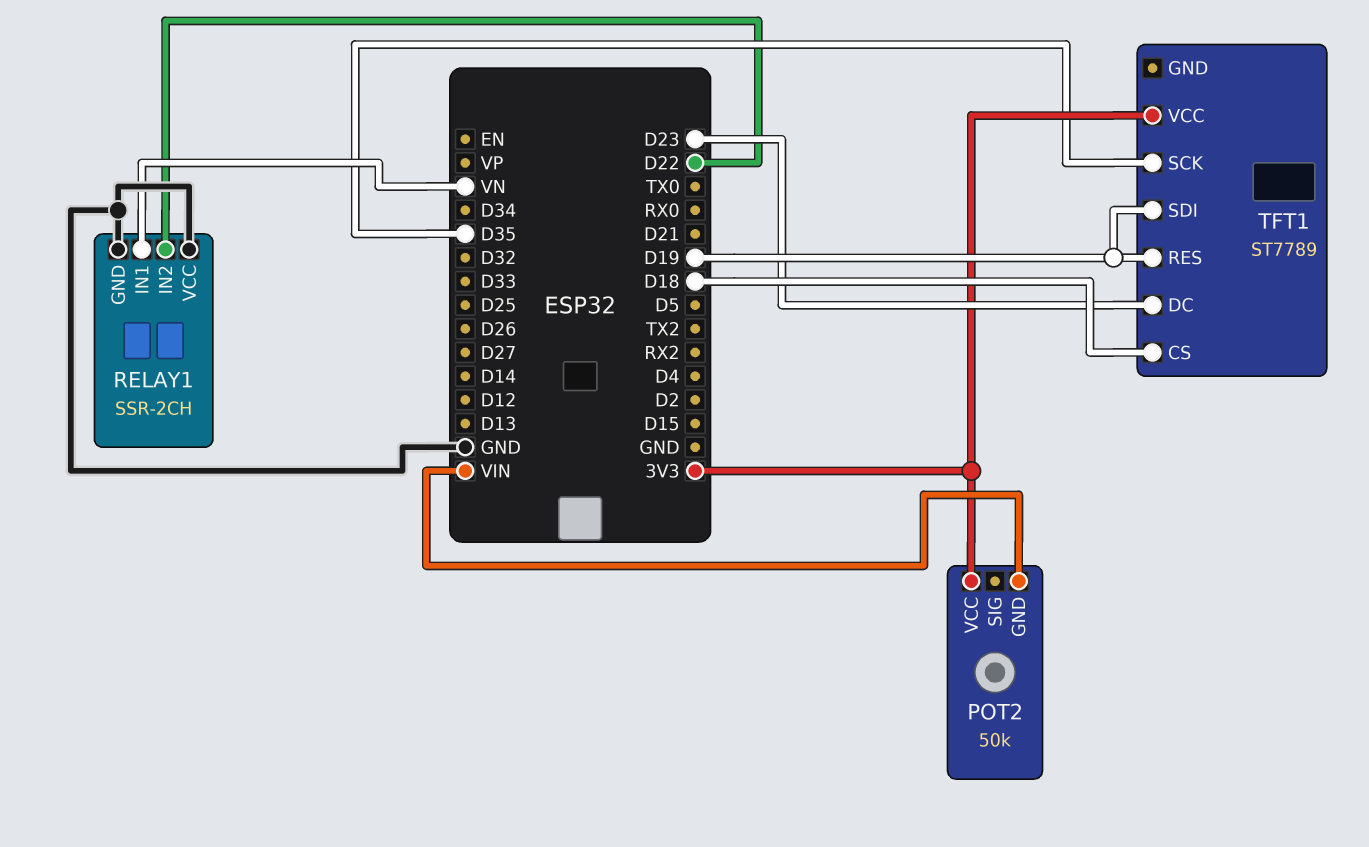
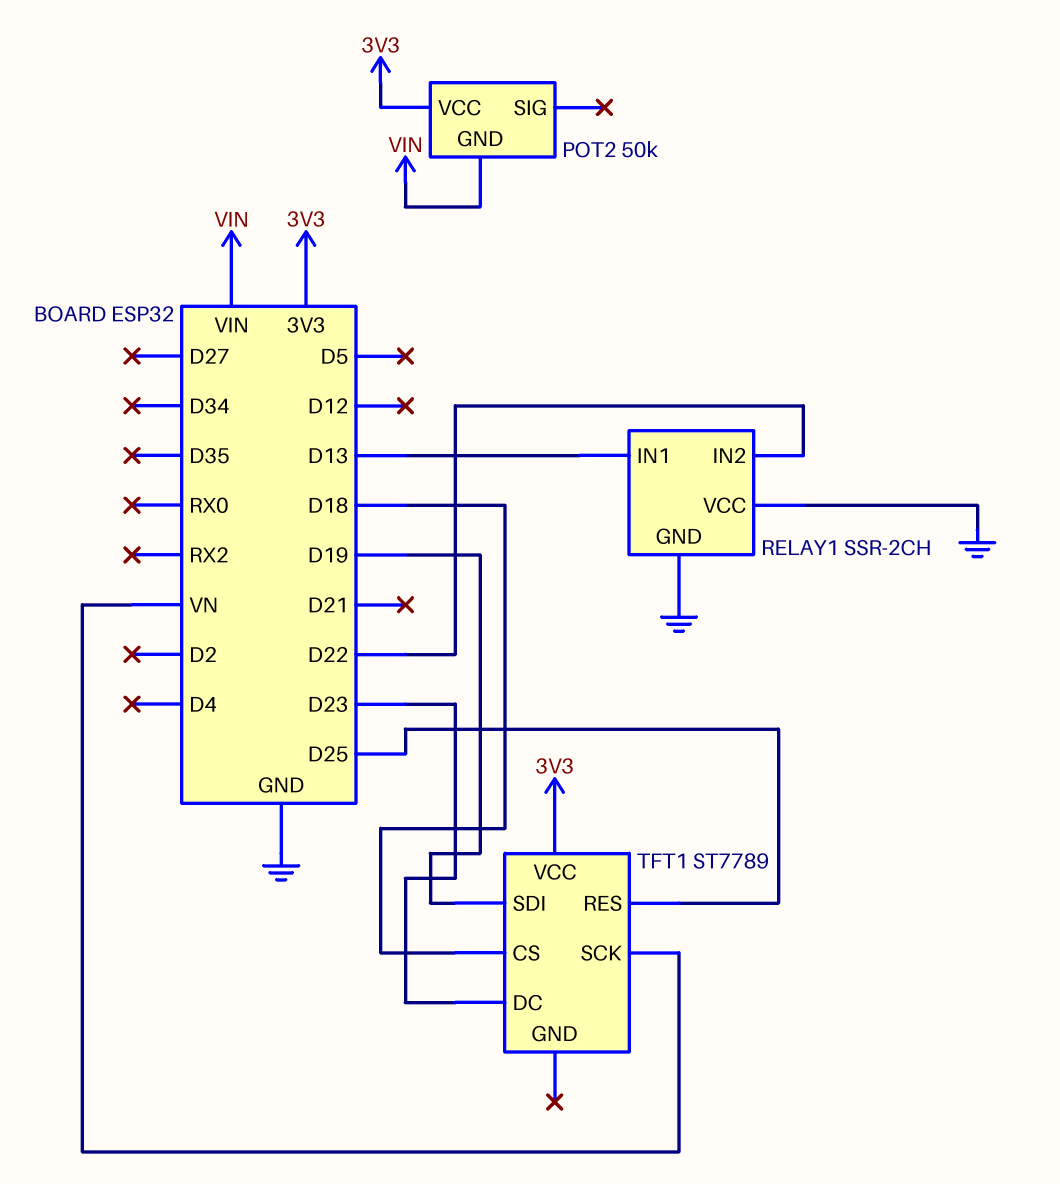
RELAY1 pin IN1: VN -> D13
TFT1 pin RES: D19 -> D25
TFT1 pin SCK: D35 -> VN

